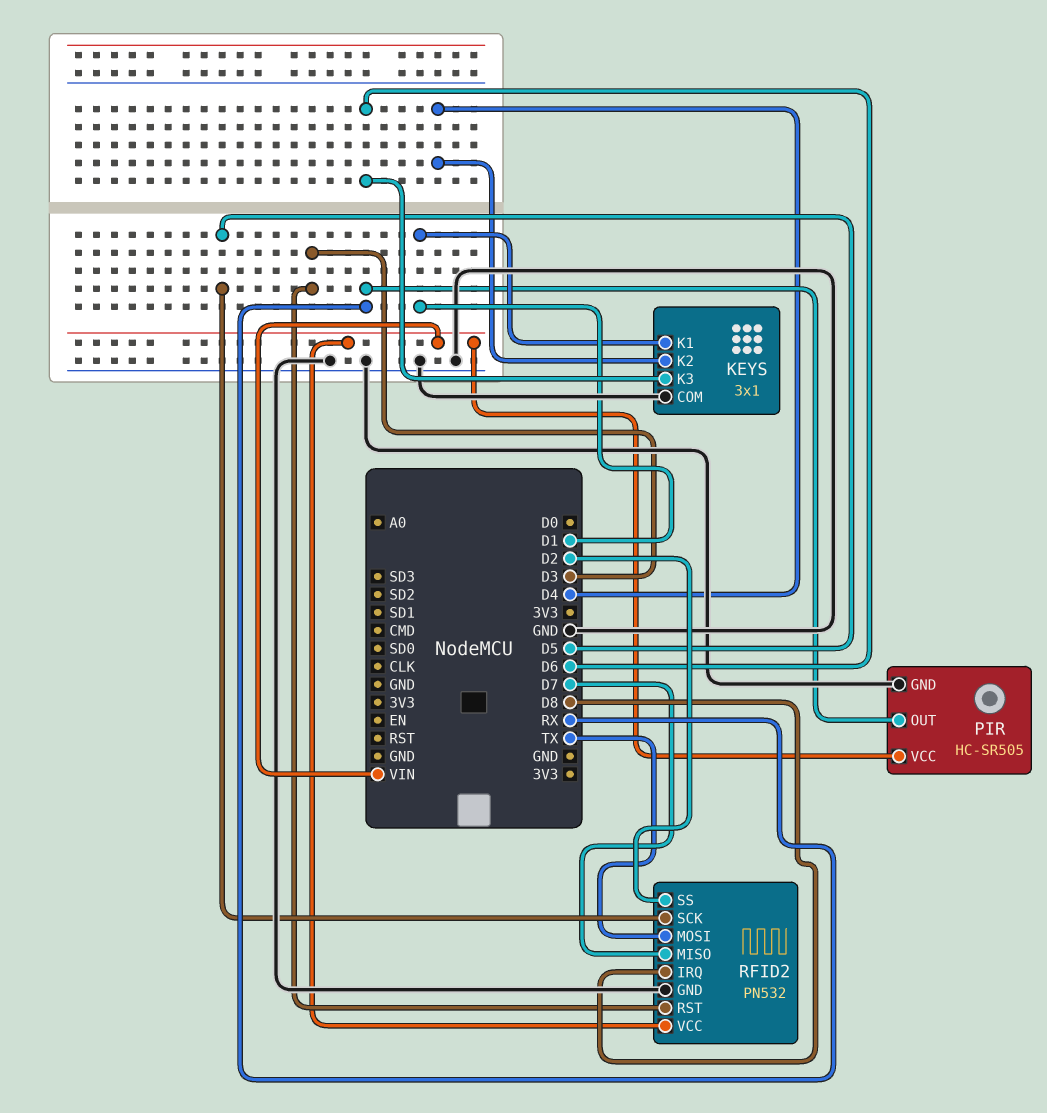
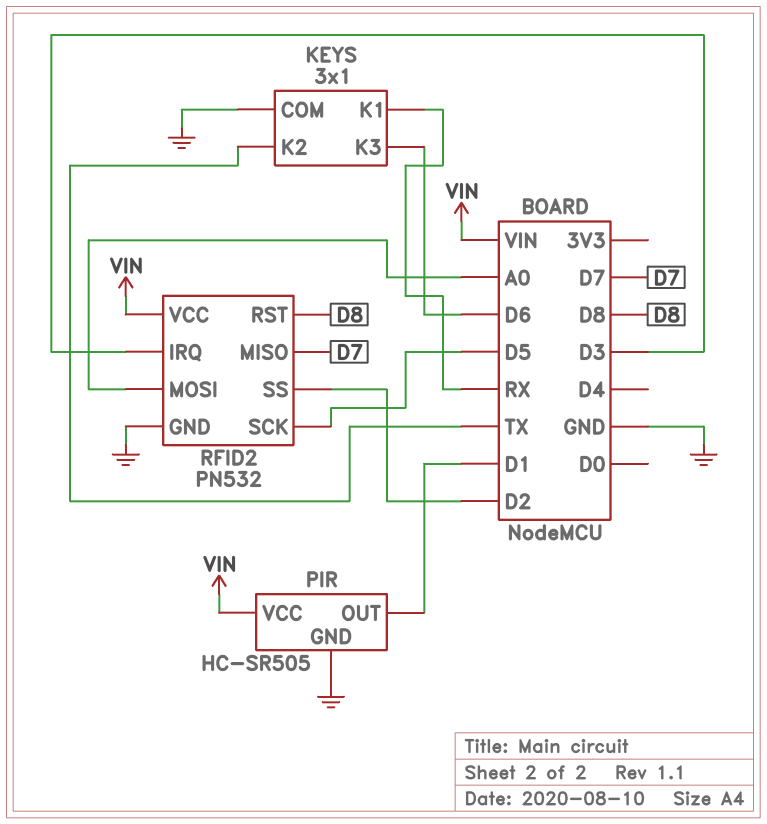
KEYS pin K1: D1 -> RX
KEYS pin K2: D4 -> TX
PIR pin OUT: RX -> D1
RFID2 pin IRQ: D8 -> D3
RFID2 pin MOSI: TX -> A0
RFID2 pin RST: D3 -> D8

